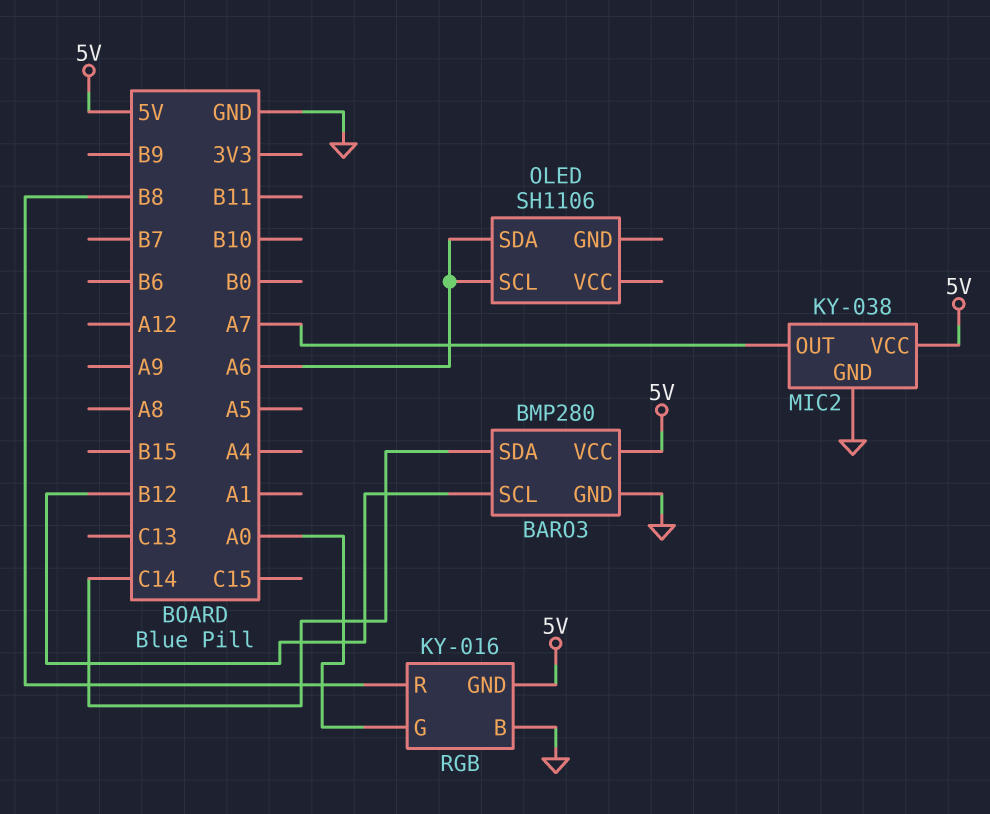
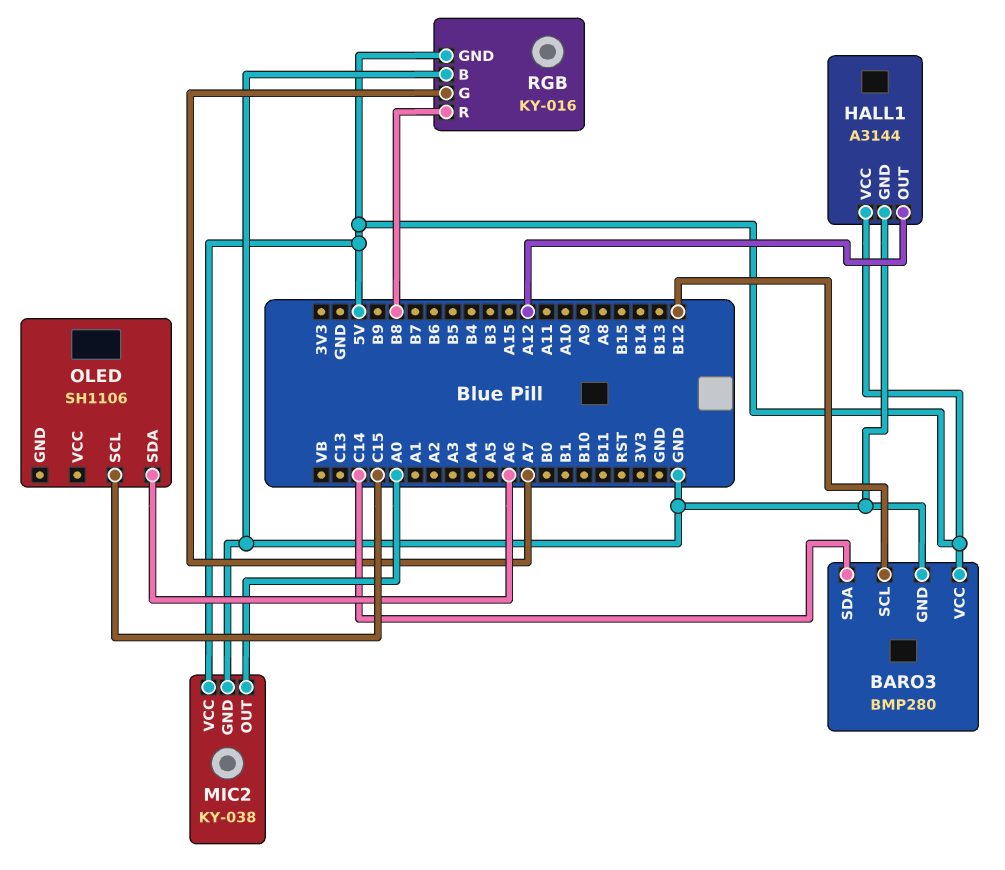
HALL1: none -> A3144
HALL1 pin GND: none -> GND
HALL1 pin OUT: none -> A12
HALL1 pin VCC: none -> 5V
MIC2 pin OUT: A7 -> A0
OLED pin SCL: A6 -> C15
RGB pin G: A0 -> A7

